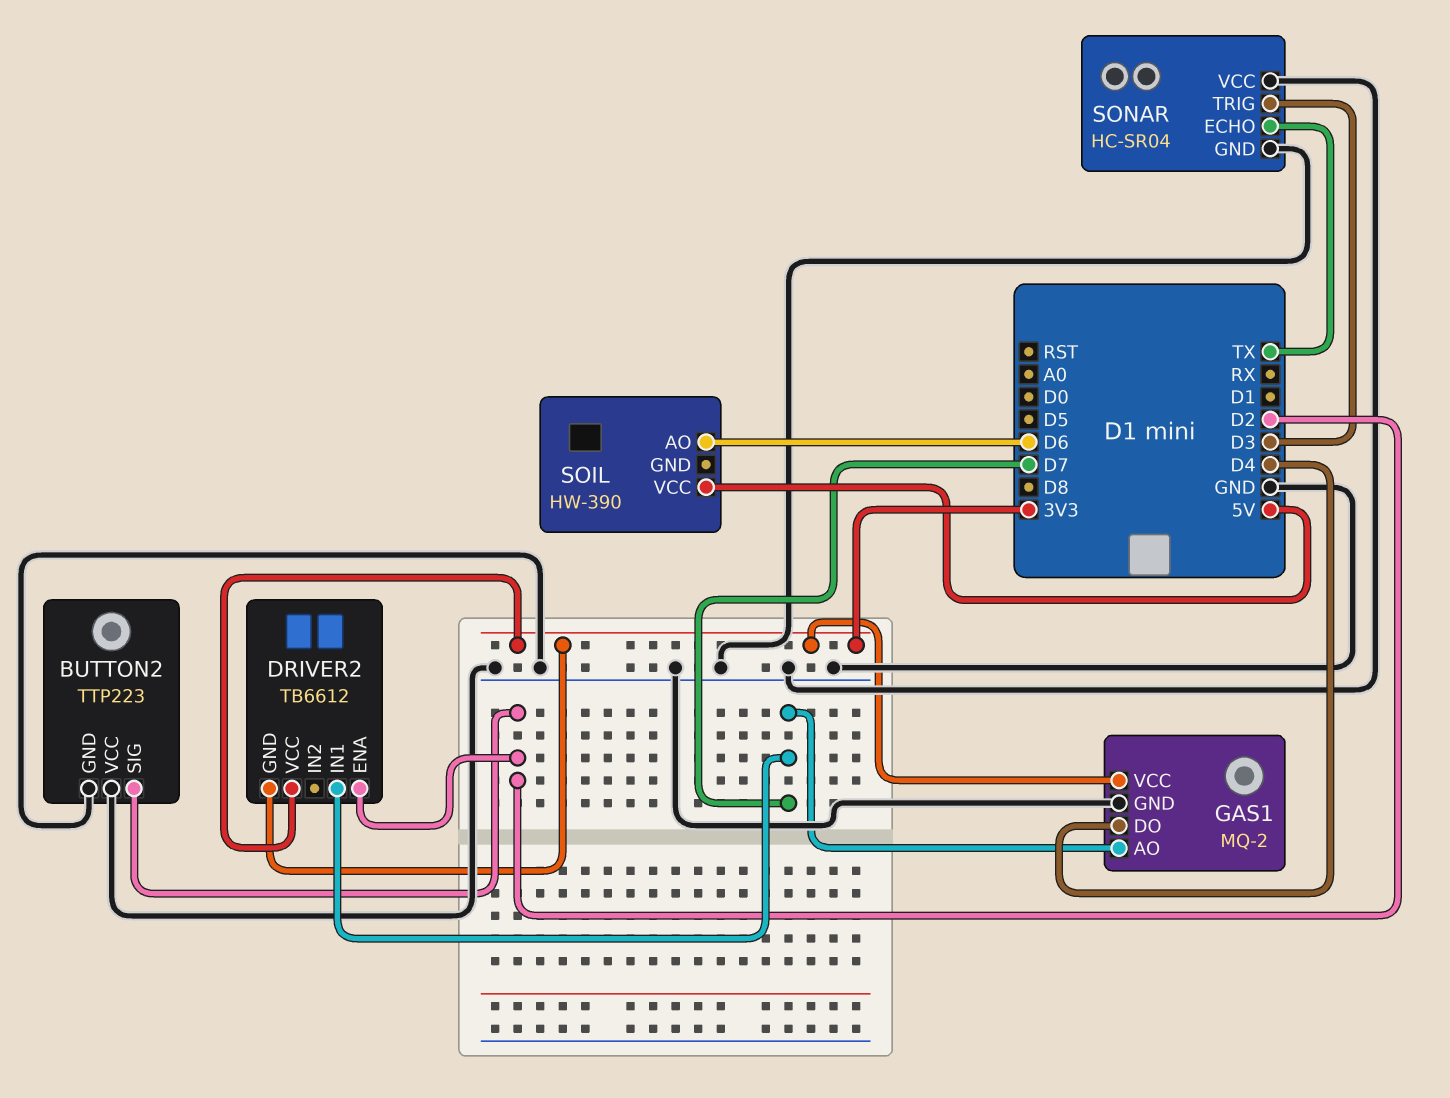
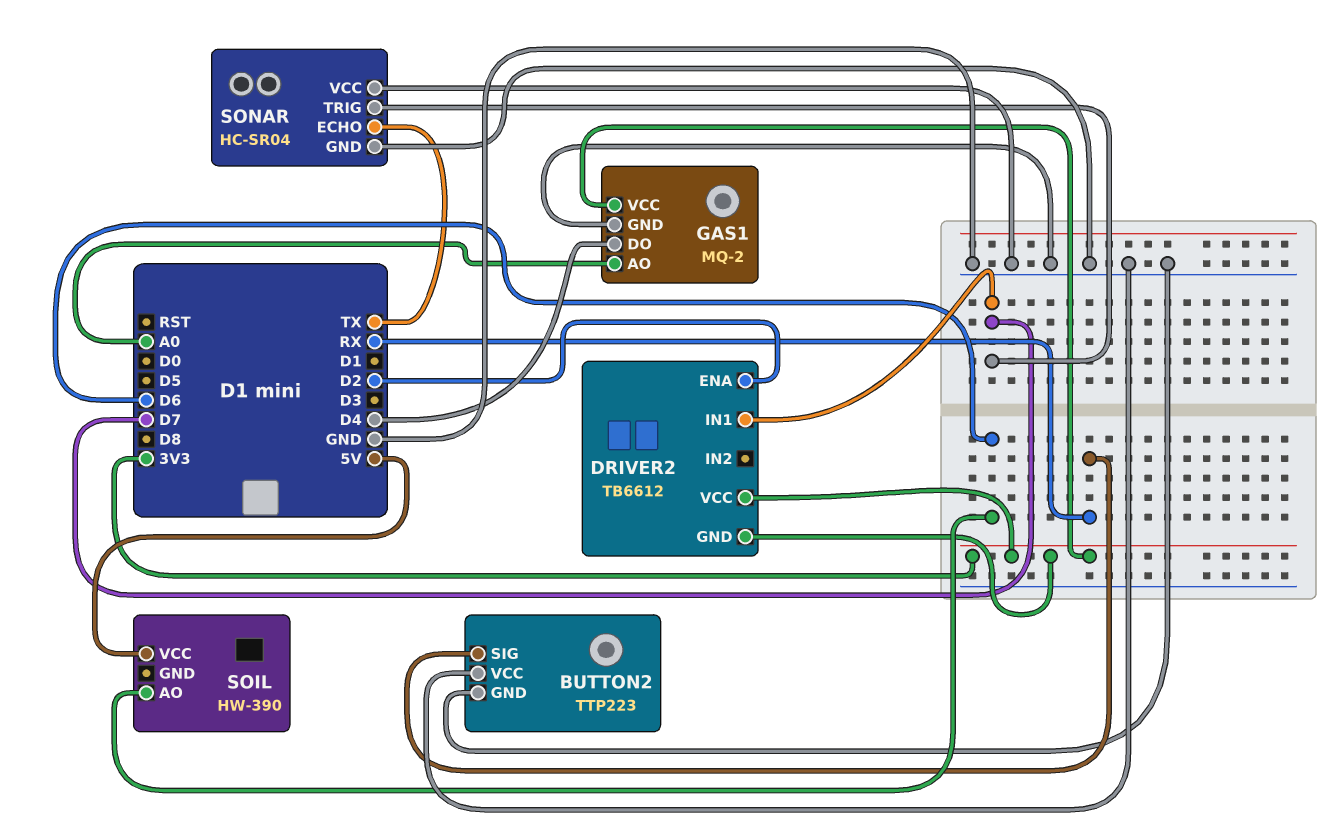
BUTTON2 pin SIG: D2 -> RX
GAS1 pin AO: D7 -> A0
SONAR pin TRIG: D3 -> D7

